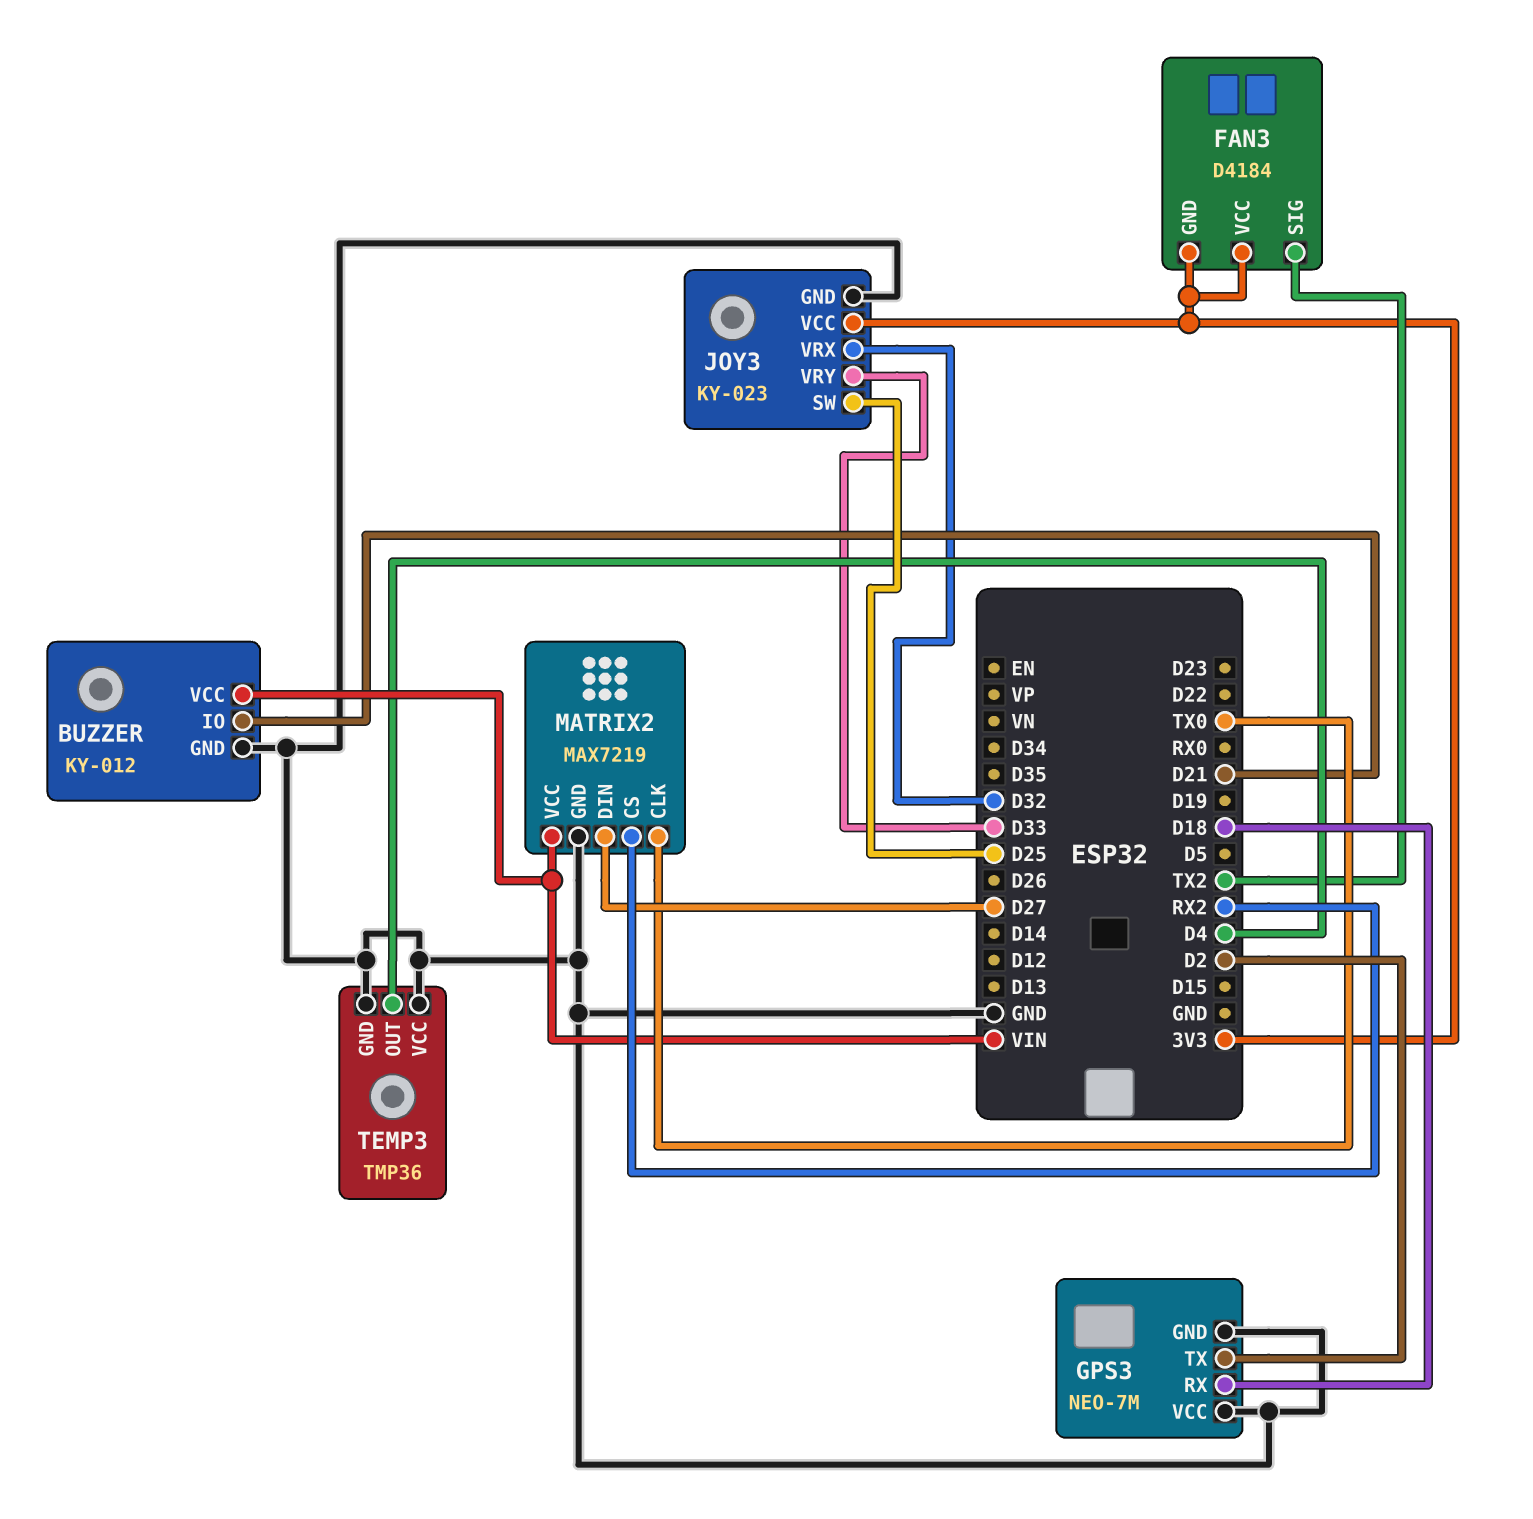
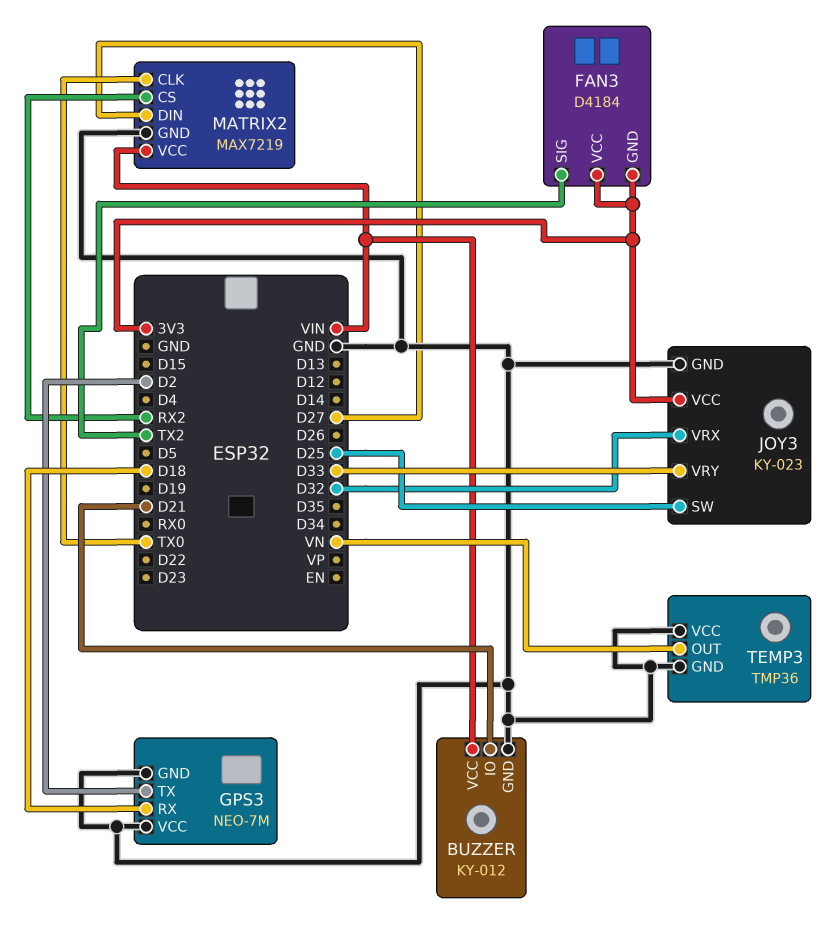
TEMP3 pin OUT: D4 -> VN

